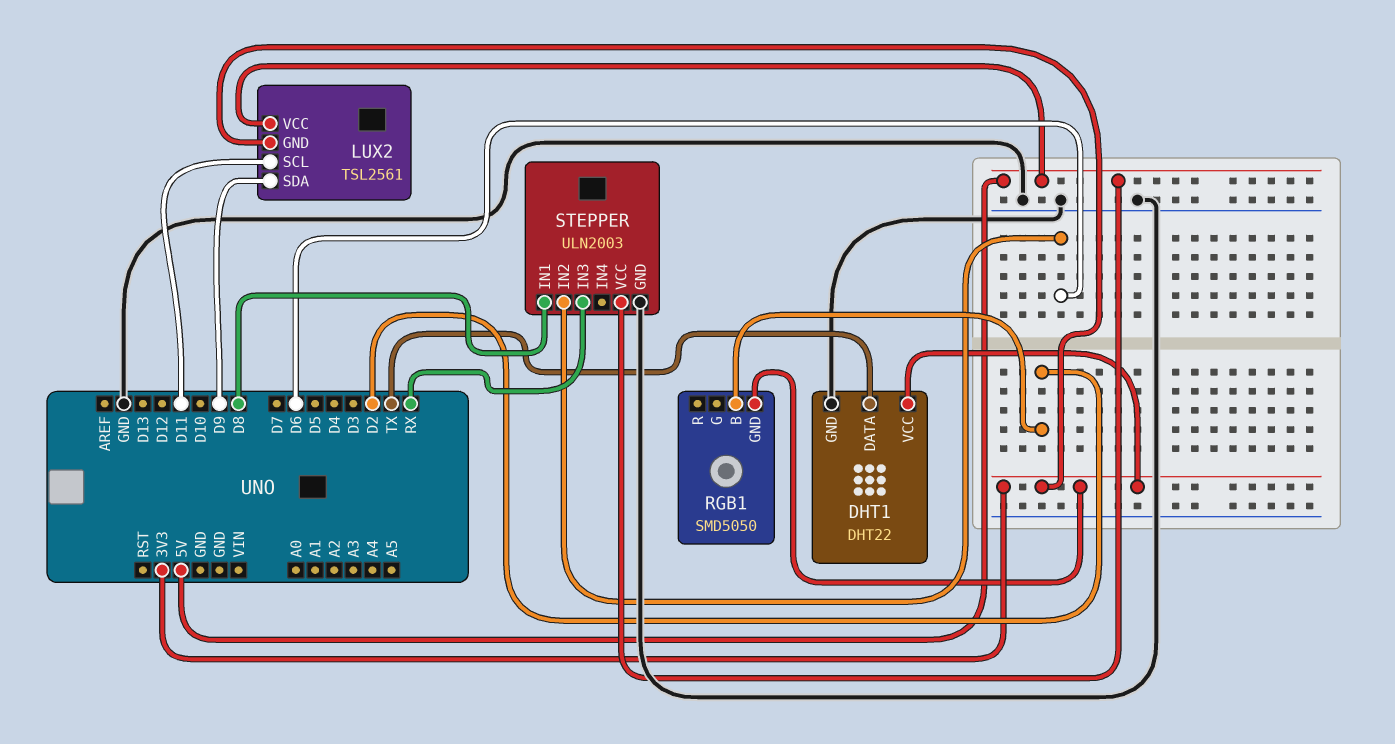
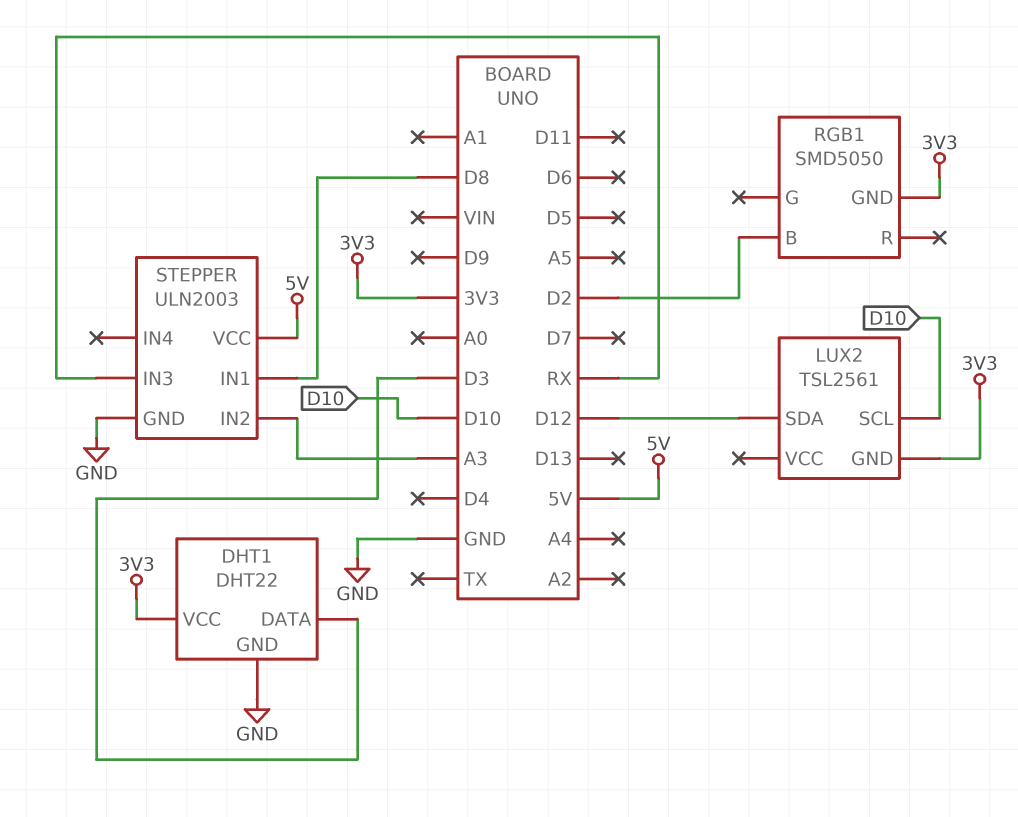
DHT1 pin DATA: TX -> D3
LUX2 pin SCL: D11 -> D10
LUX2 pin SDA: D9 -> D12
LUX2 pin VCC: 5V -> none
STEPPER pin IN2: D6 -> A3

